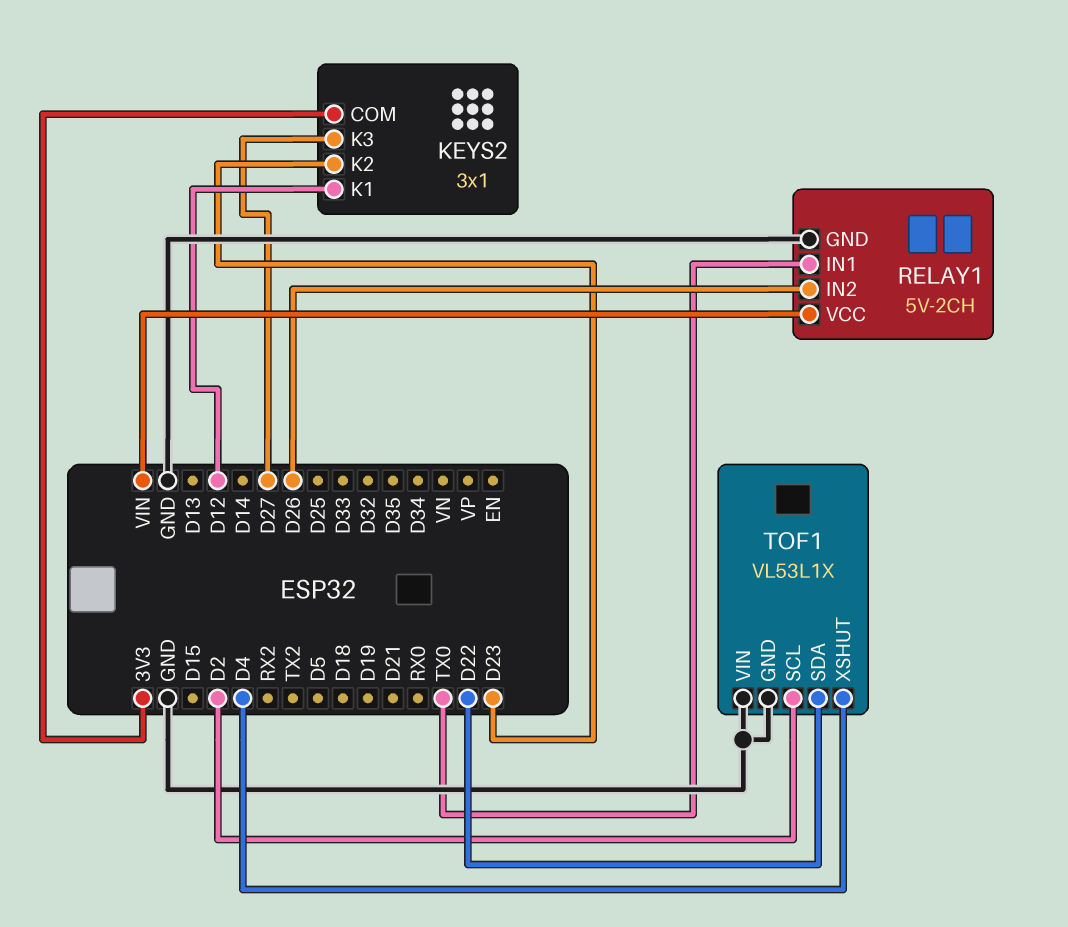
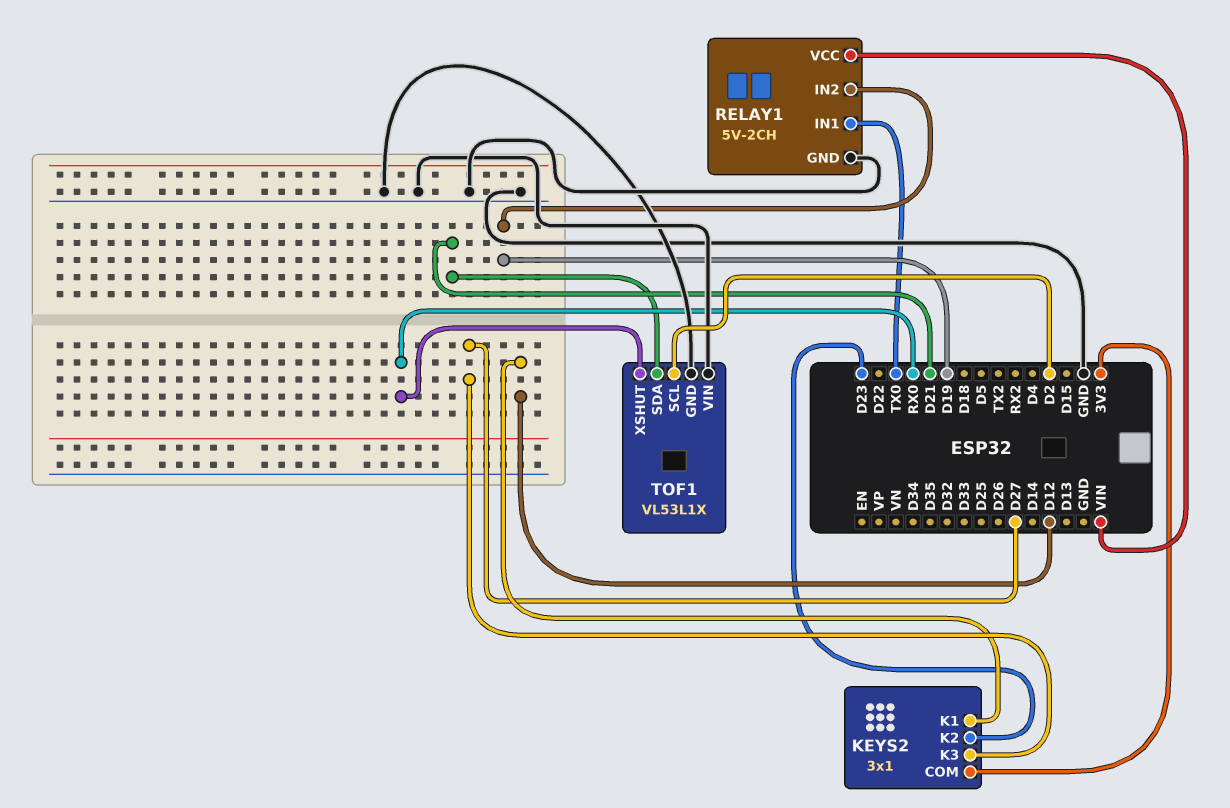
RELAY1 pin IN2: D26 -> D19
TOF1 pin SDA: D22 -> D21
TOF1 pin XSHUT: D4 -> RX0

